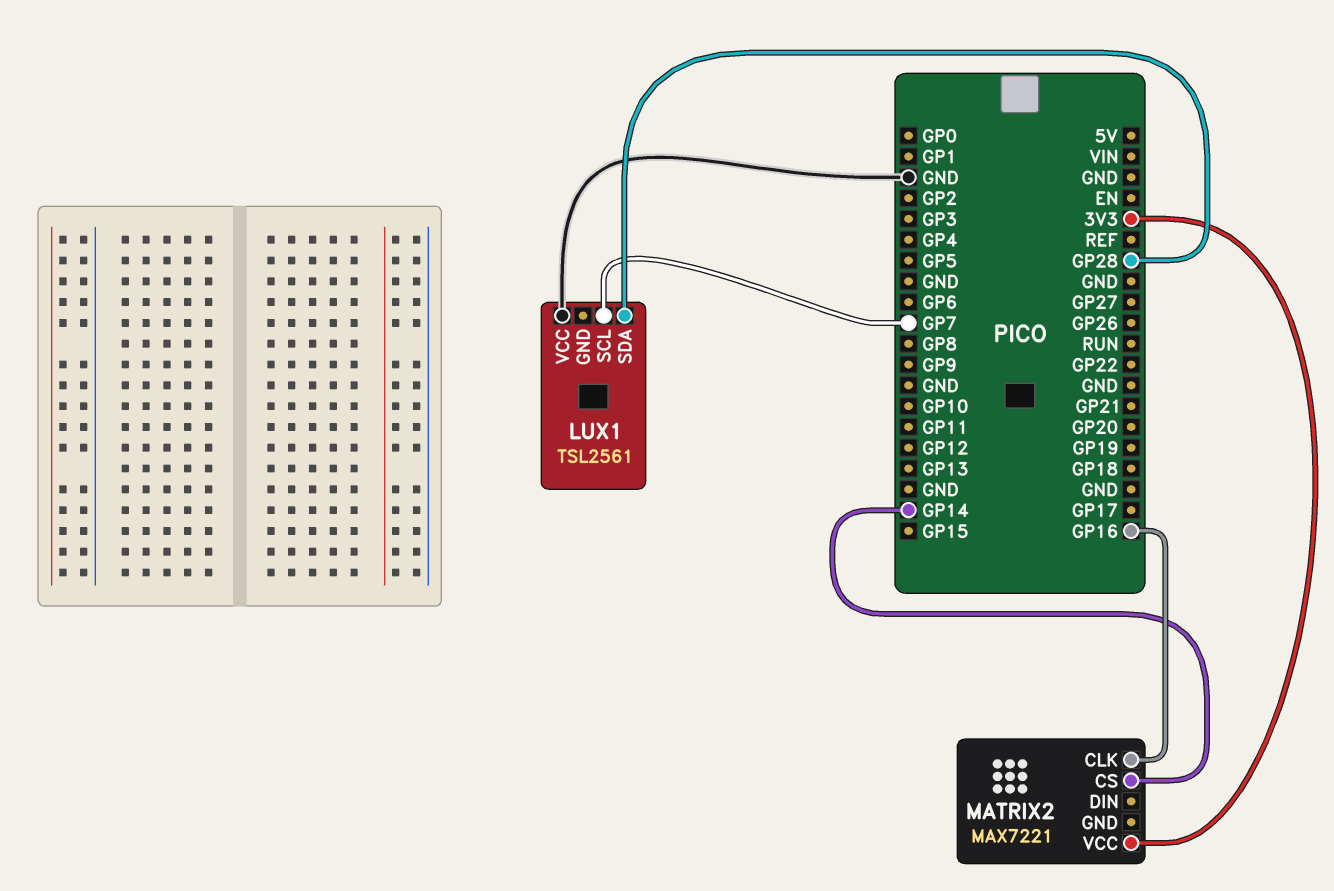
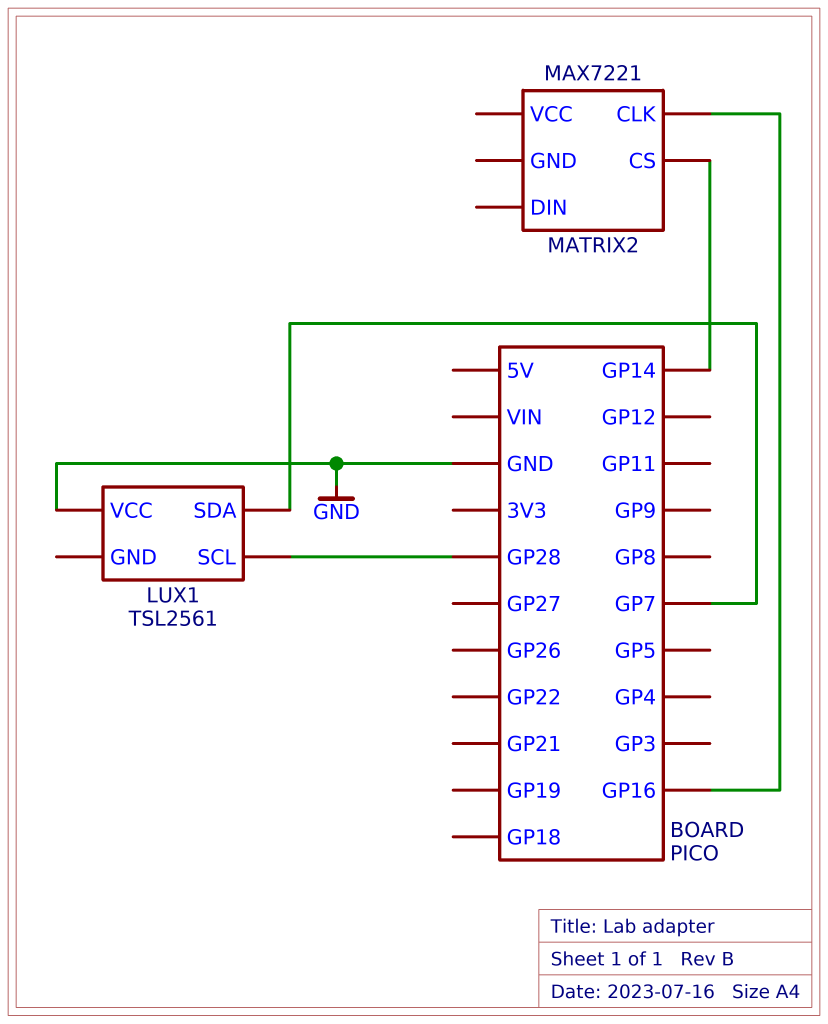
LUX1 pin SCL: GP7 -> GP28
LUX1 pin SDA: GP28 -> GP7
MATRIX2 pin VCC: 3V3 -> none

